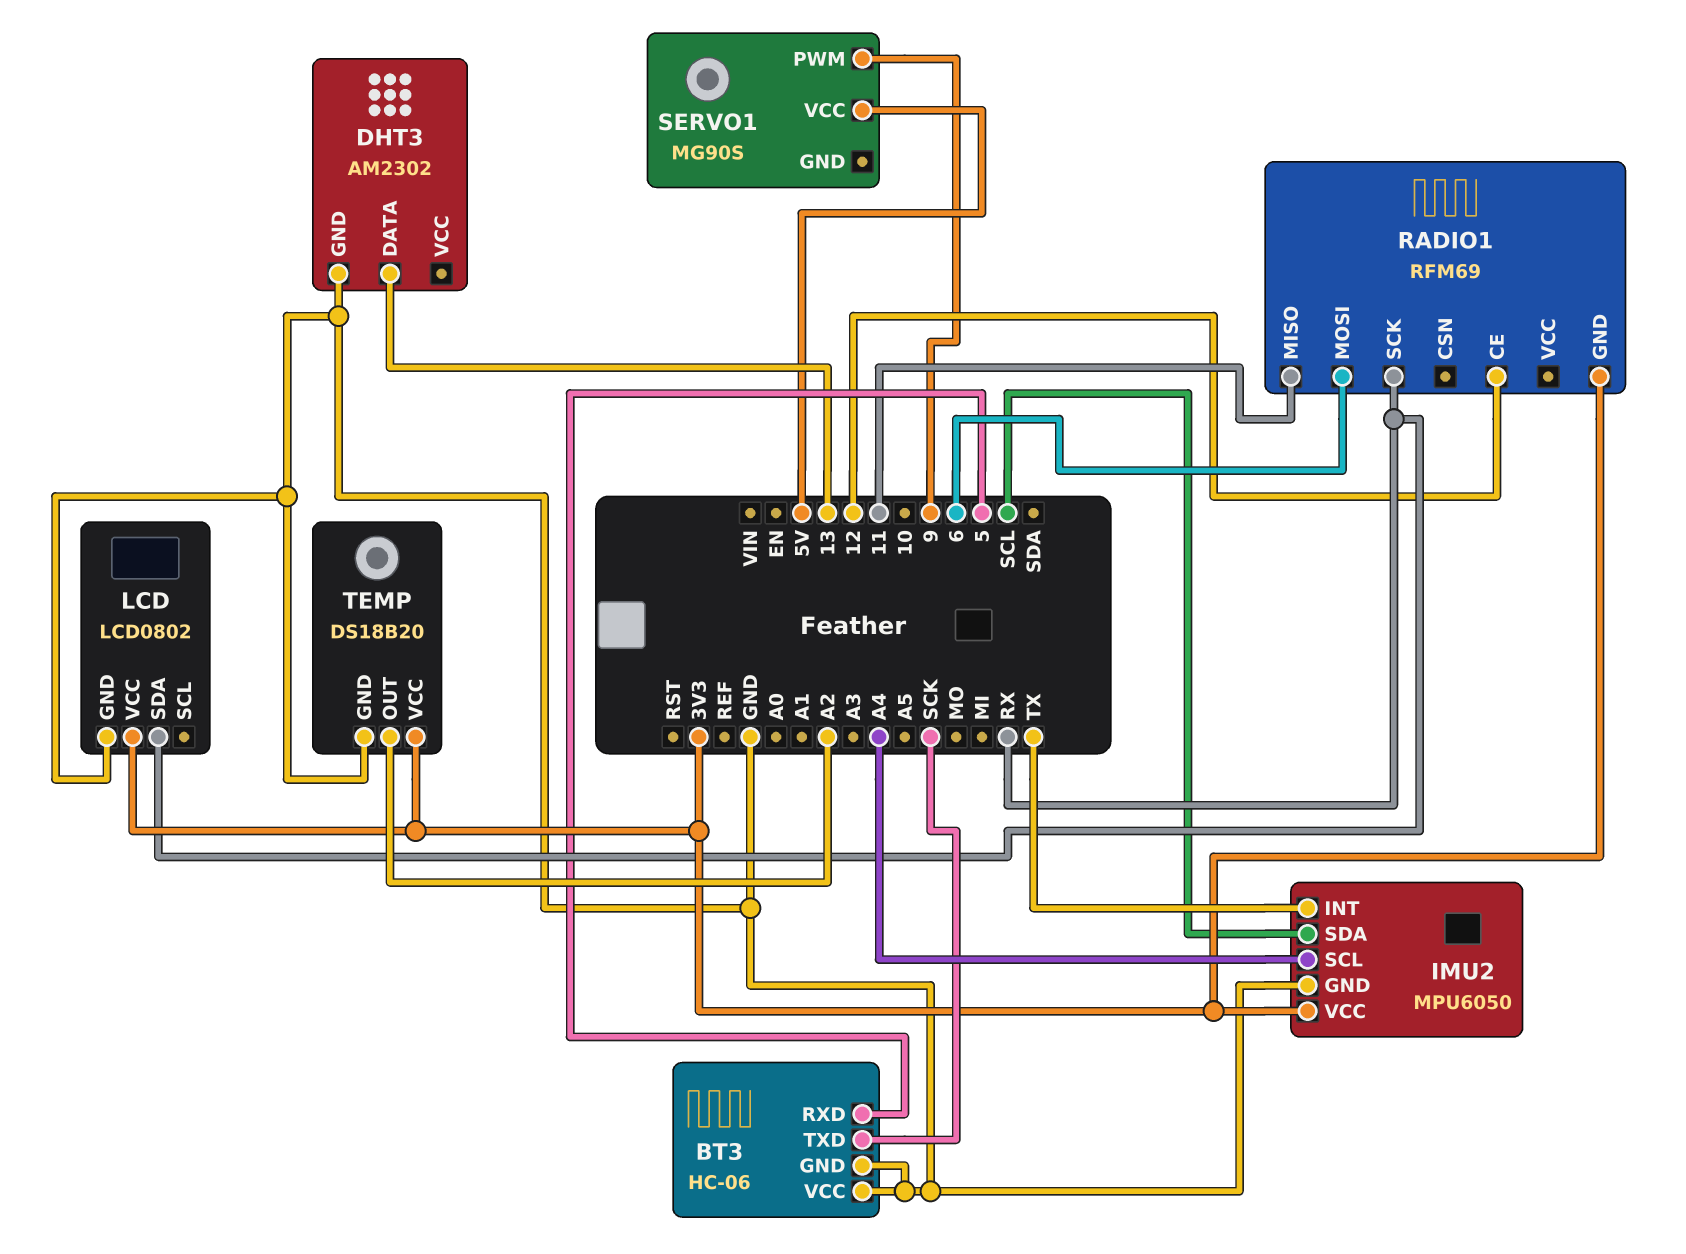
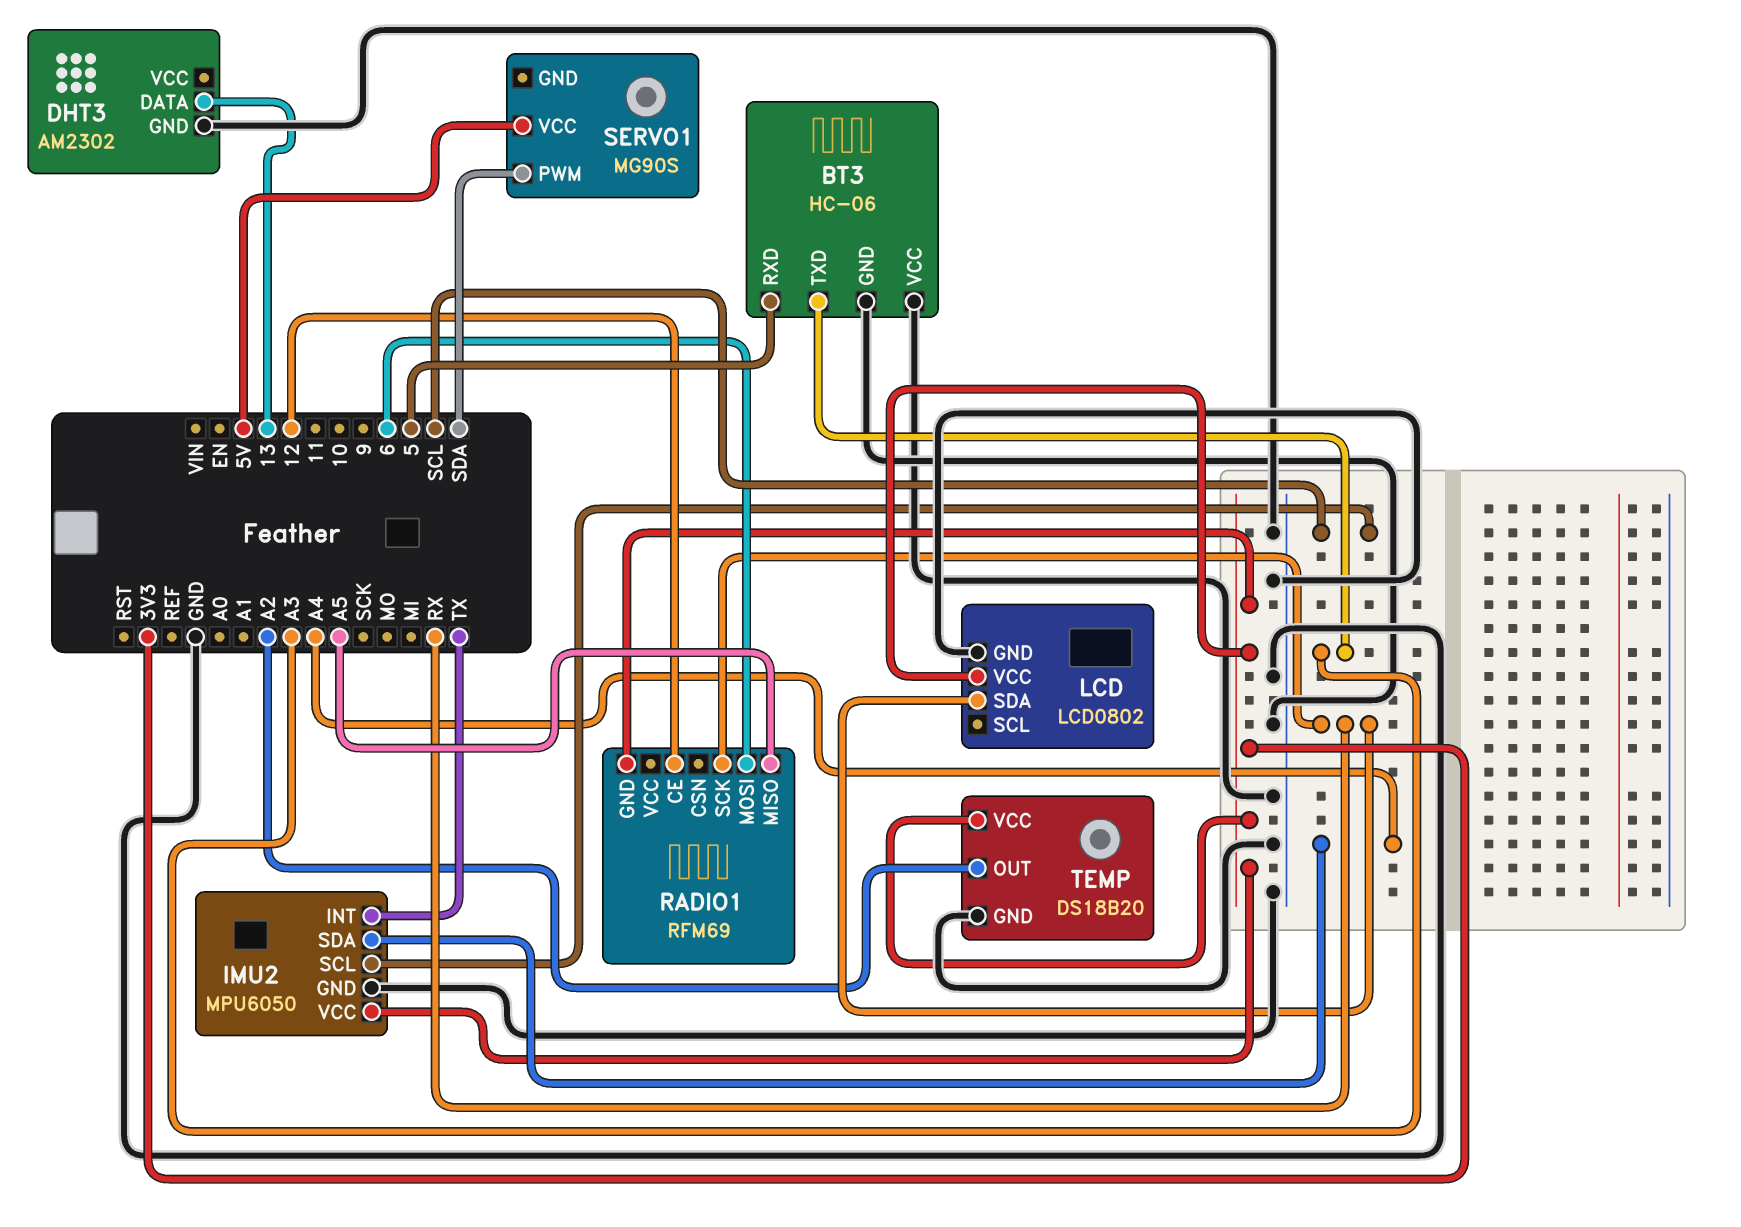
BT3 pin TXD: SCK -> A3
IMU2 pin SCL: A4 -> SCL
IMU2 pin SDA: SCL -> A4
RADIO1 pin MISO: 11 -> A5
SERVO1 pin PWM: 9 -> SDA

